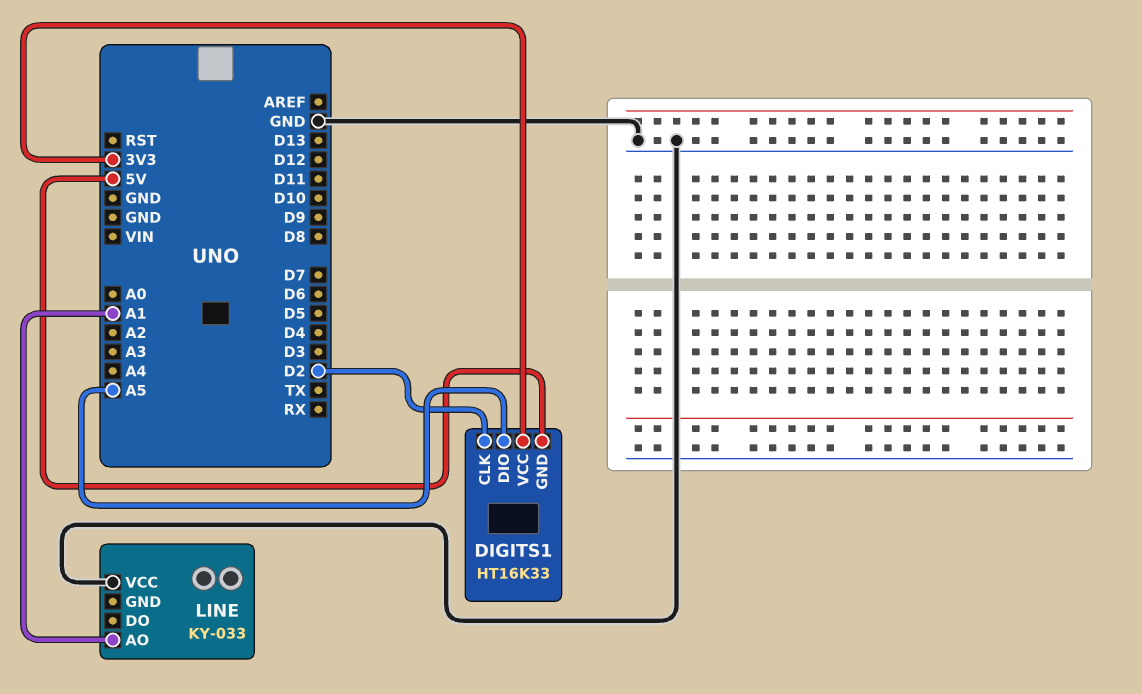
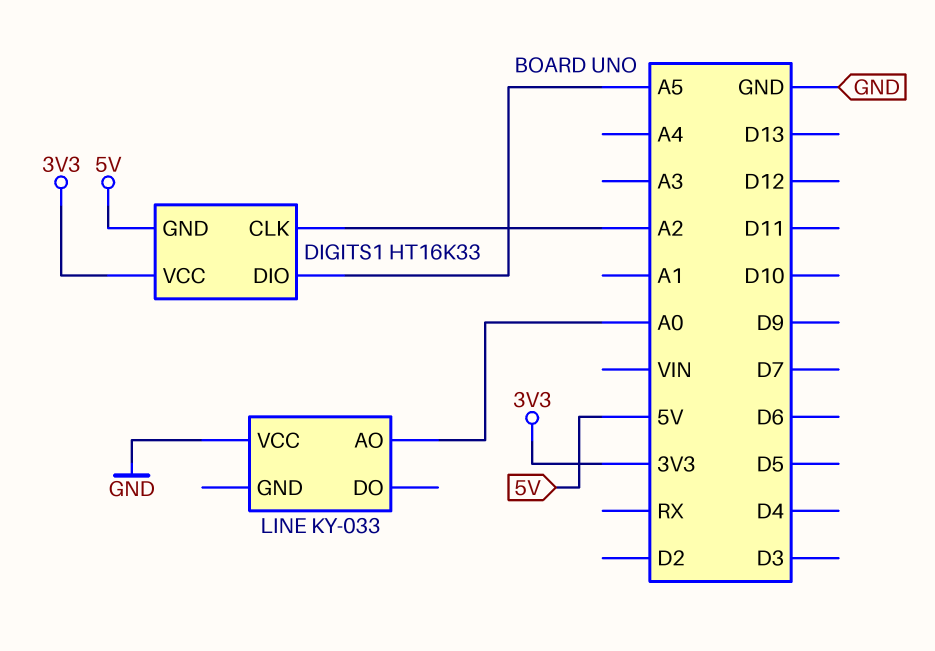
DIGITS1 pin CLK: D2 -> A2
LINE pin AO: A1 -> A0

